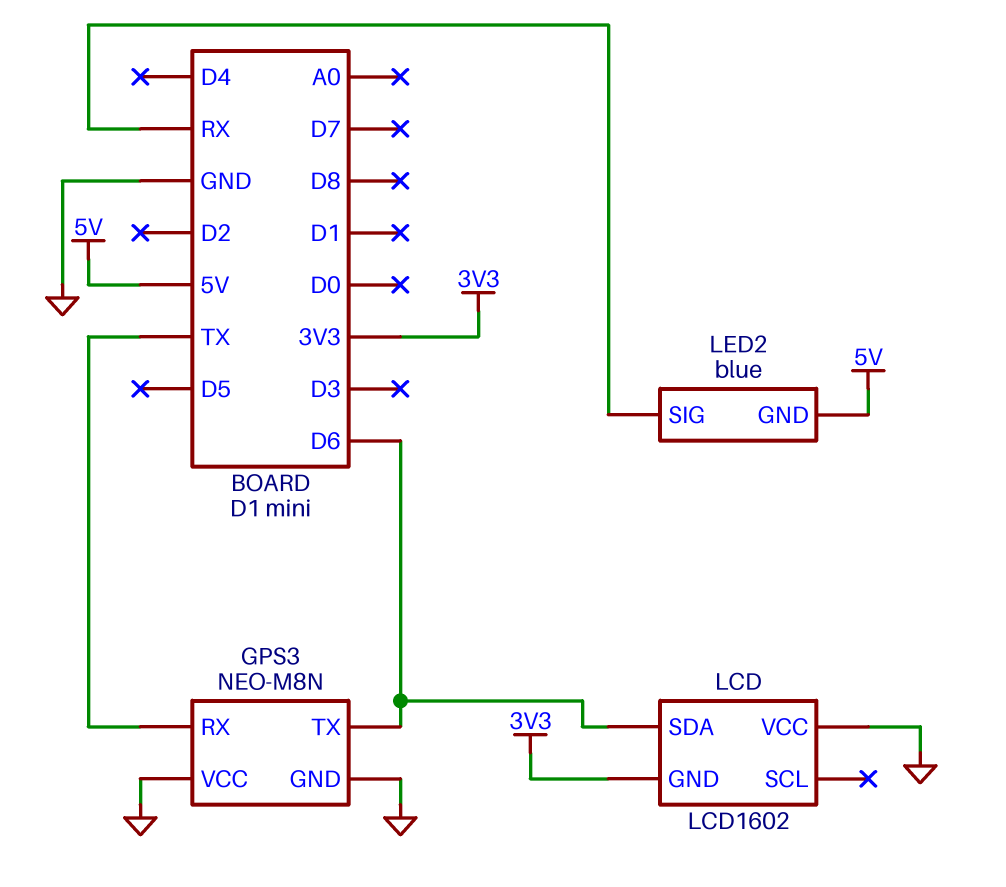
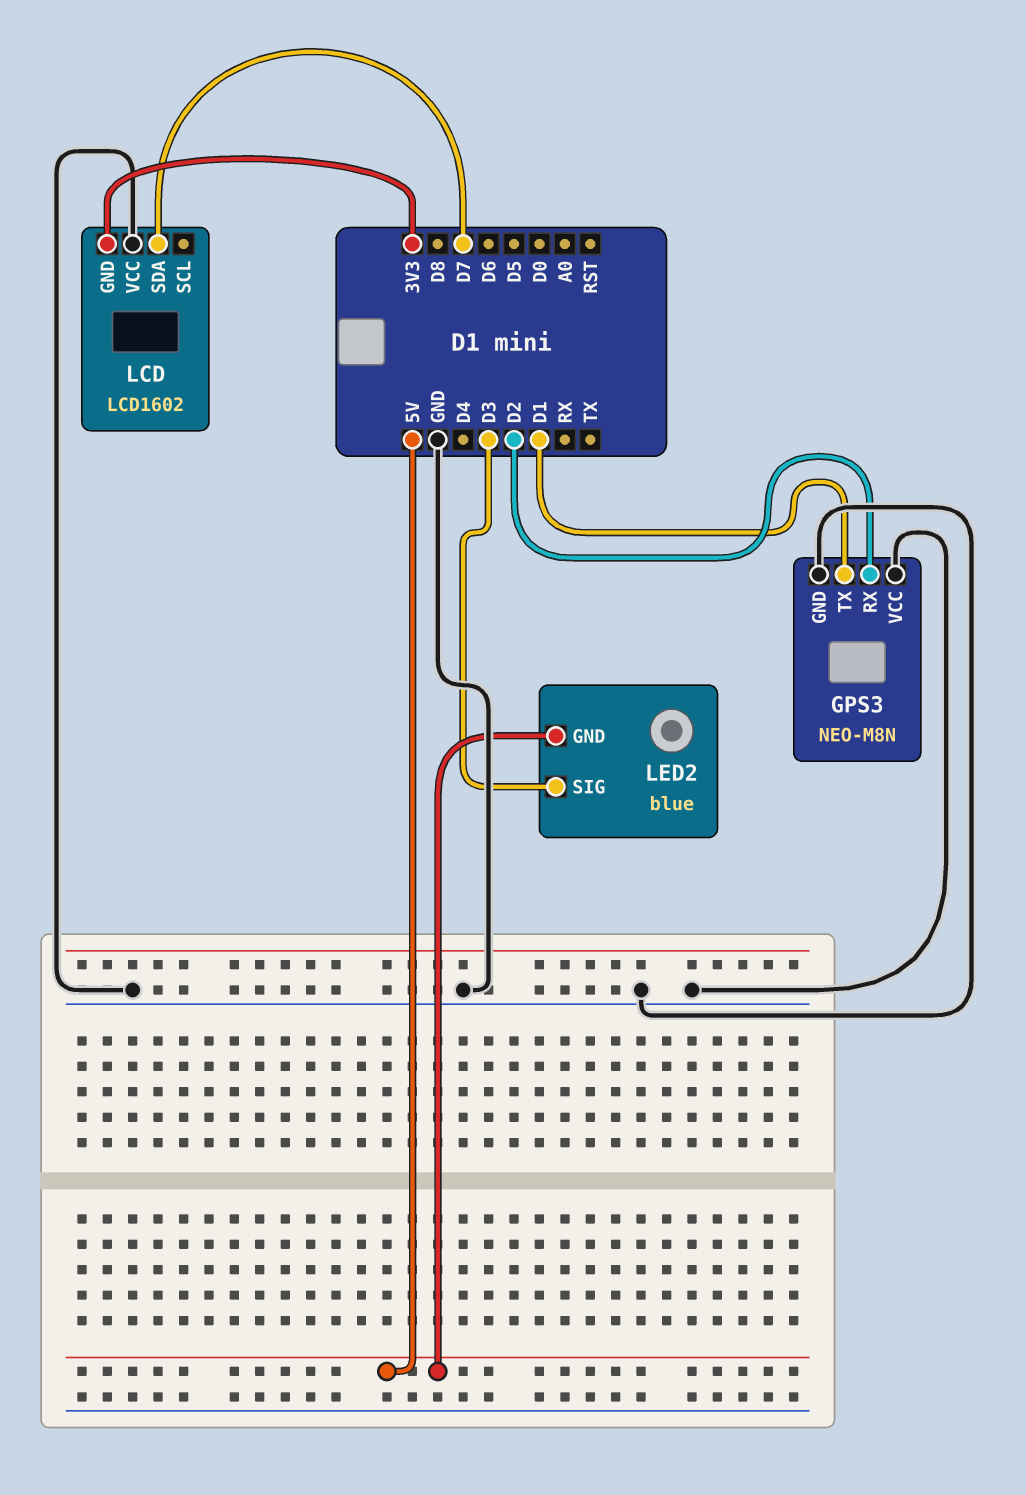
GPS3 pin RX: TX -> D2
GPS3 pin TX: D6 -> D1
LCD pin SDA: D6 -> D7
LED2 pin SIG: RX -> D3

